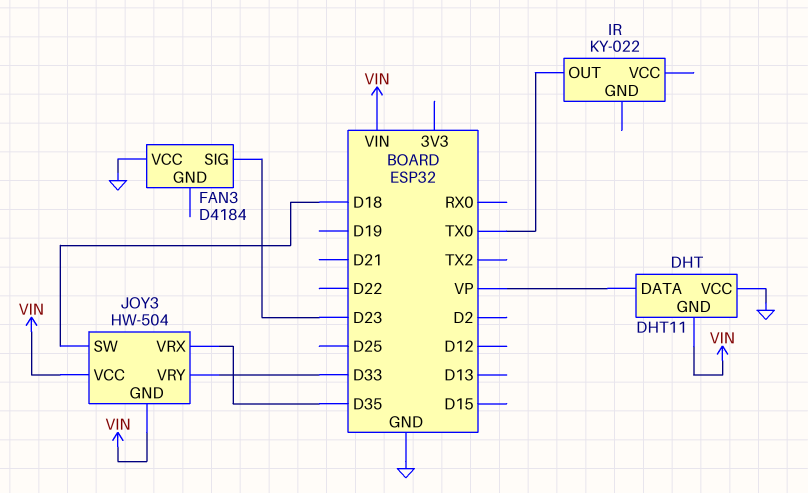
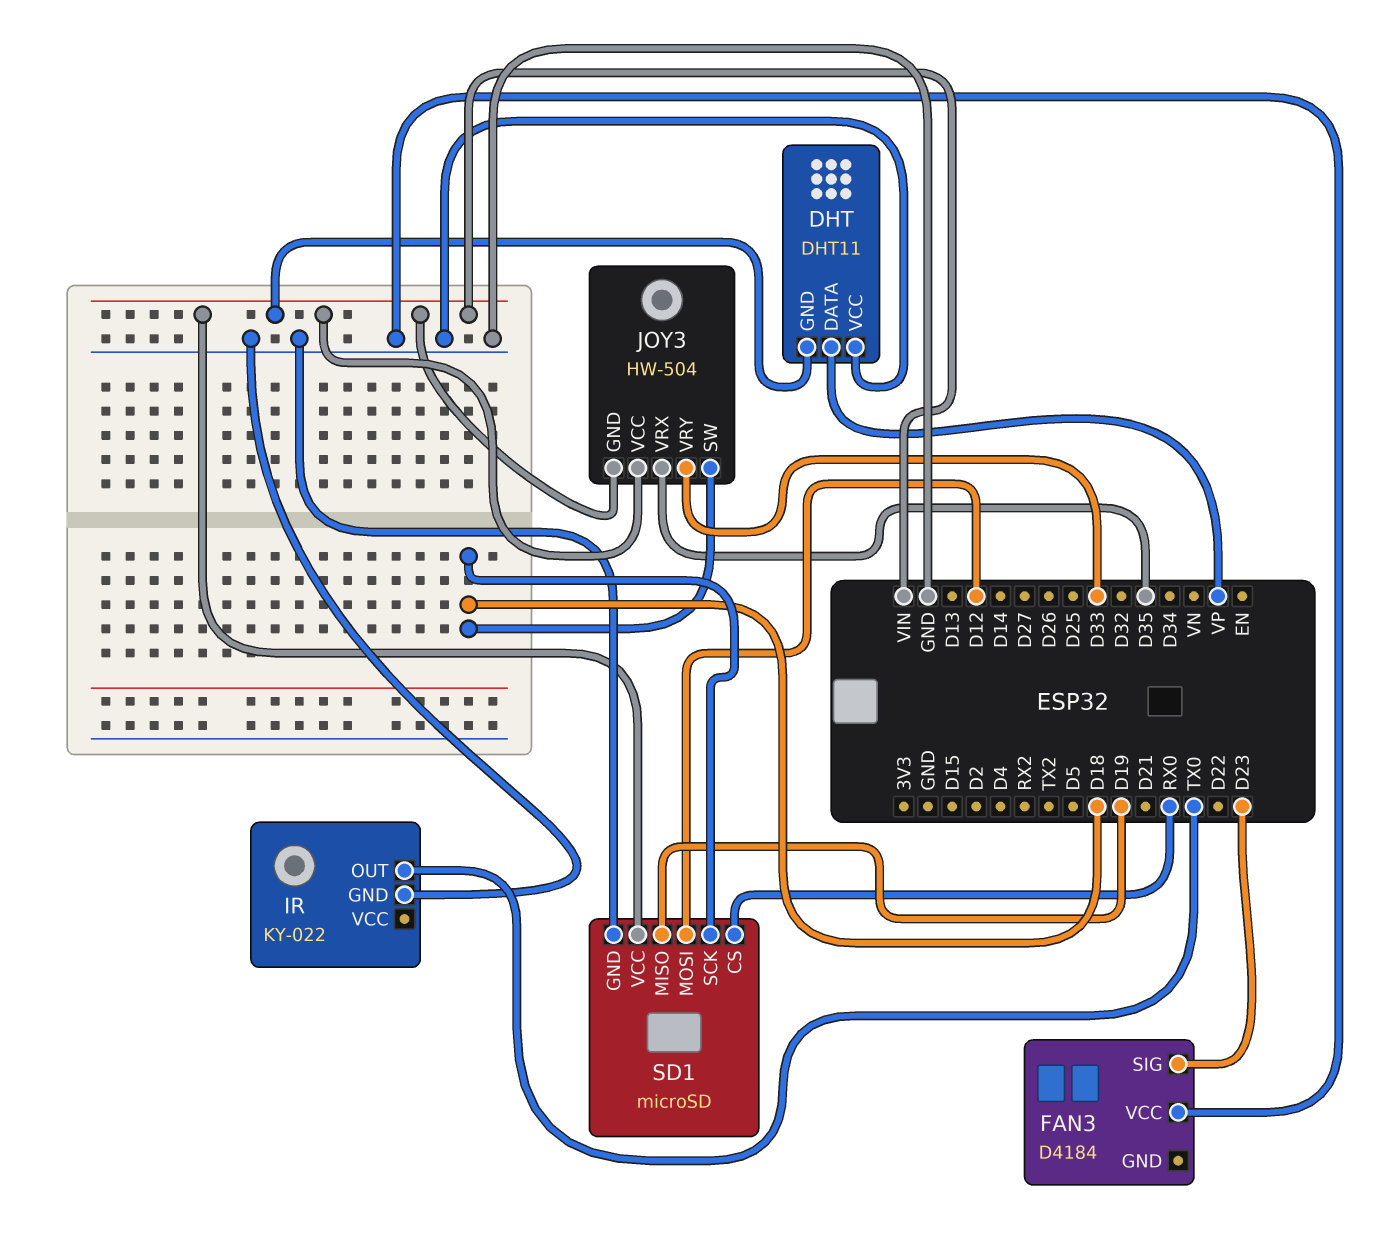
IR pin GND: none -> GND
SD1: none -> microSD
SD1 pin CS: none -> RX0
SD1 pin GND: none -> GND
SD1 pin MISO: none -> D19
SD1 pin MOSI: none -> D12
SD1 pin SCK: none -> D18
SD1 pin VCC: none -> VIN

